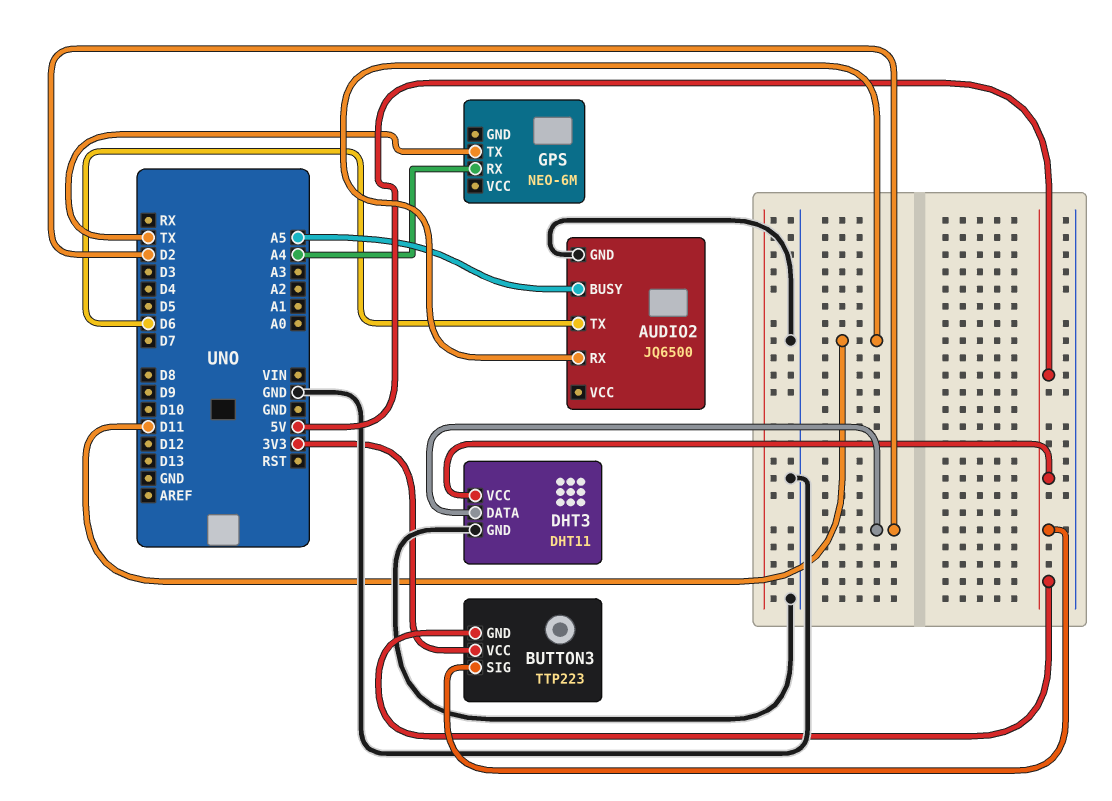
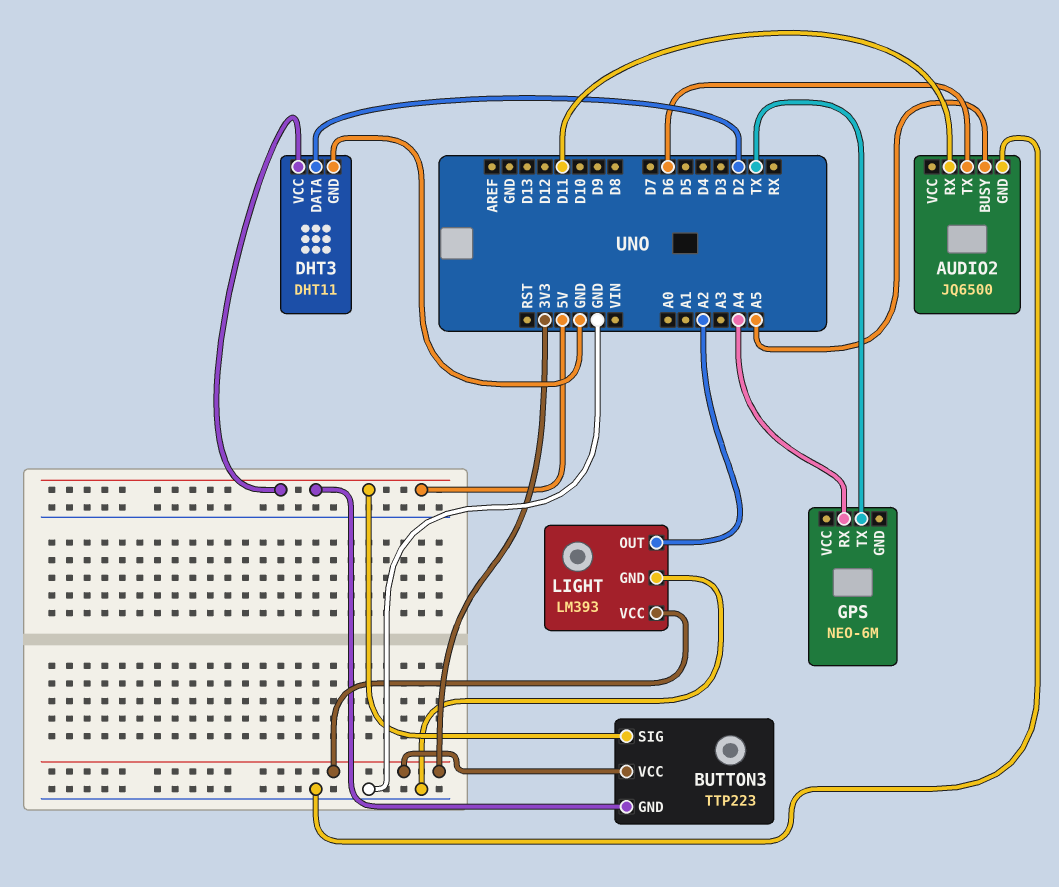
LIGHT: none -> LM393
LIGHT pin GND: none -> GND
LIGHT pin OUT: none -> A2
LIGHT pin VCC: none -> 3V3

